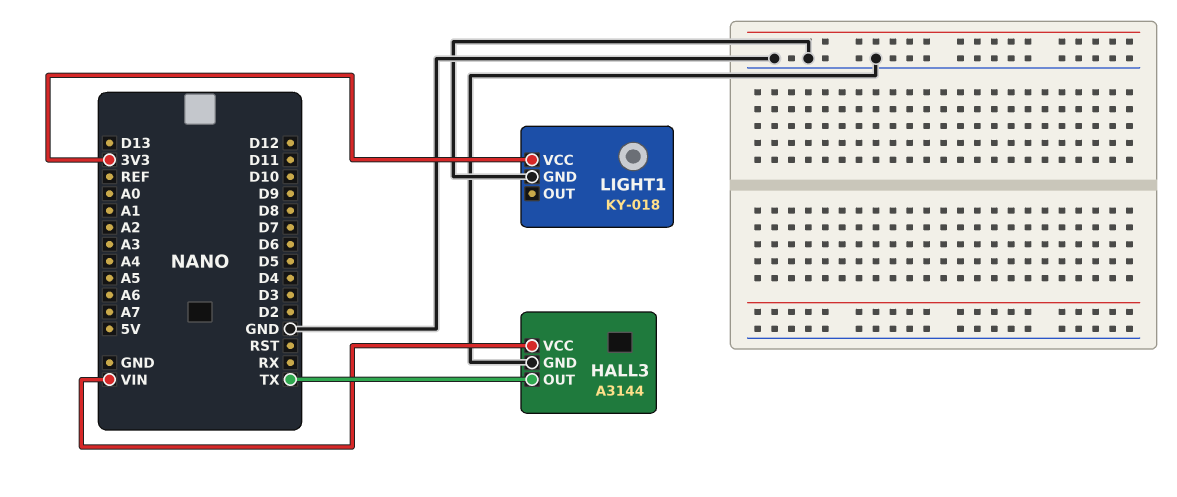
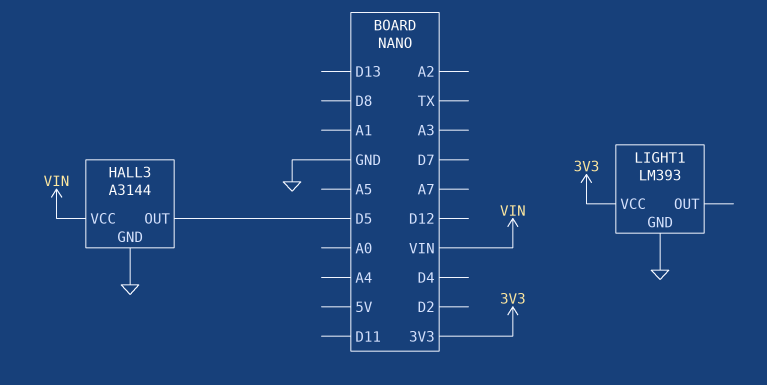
HALL3 pin OUT: TX -> D5
LIGHT1: KY-018 -> LM393

